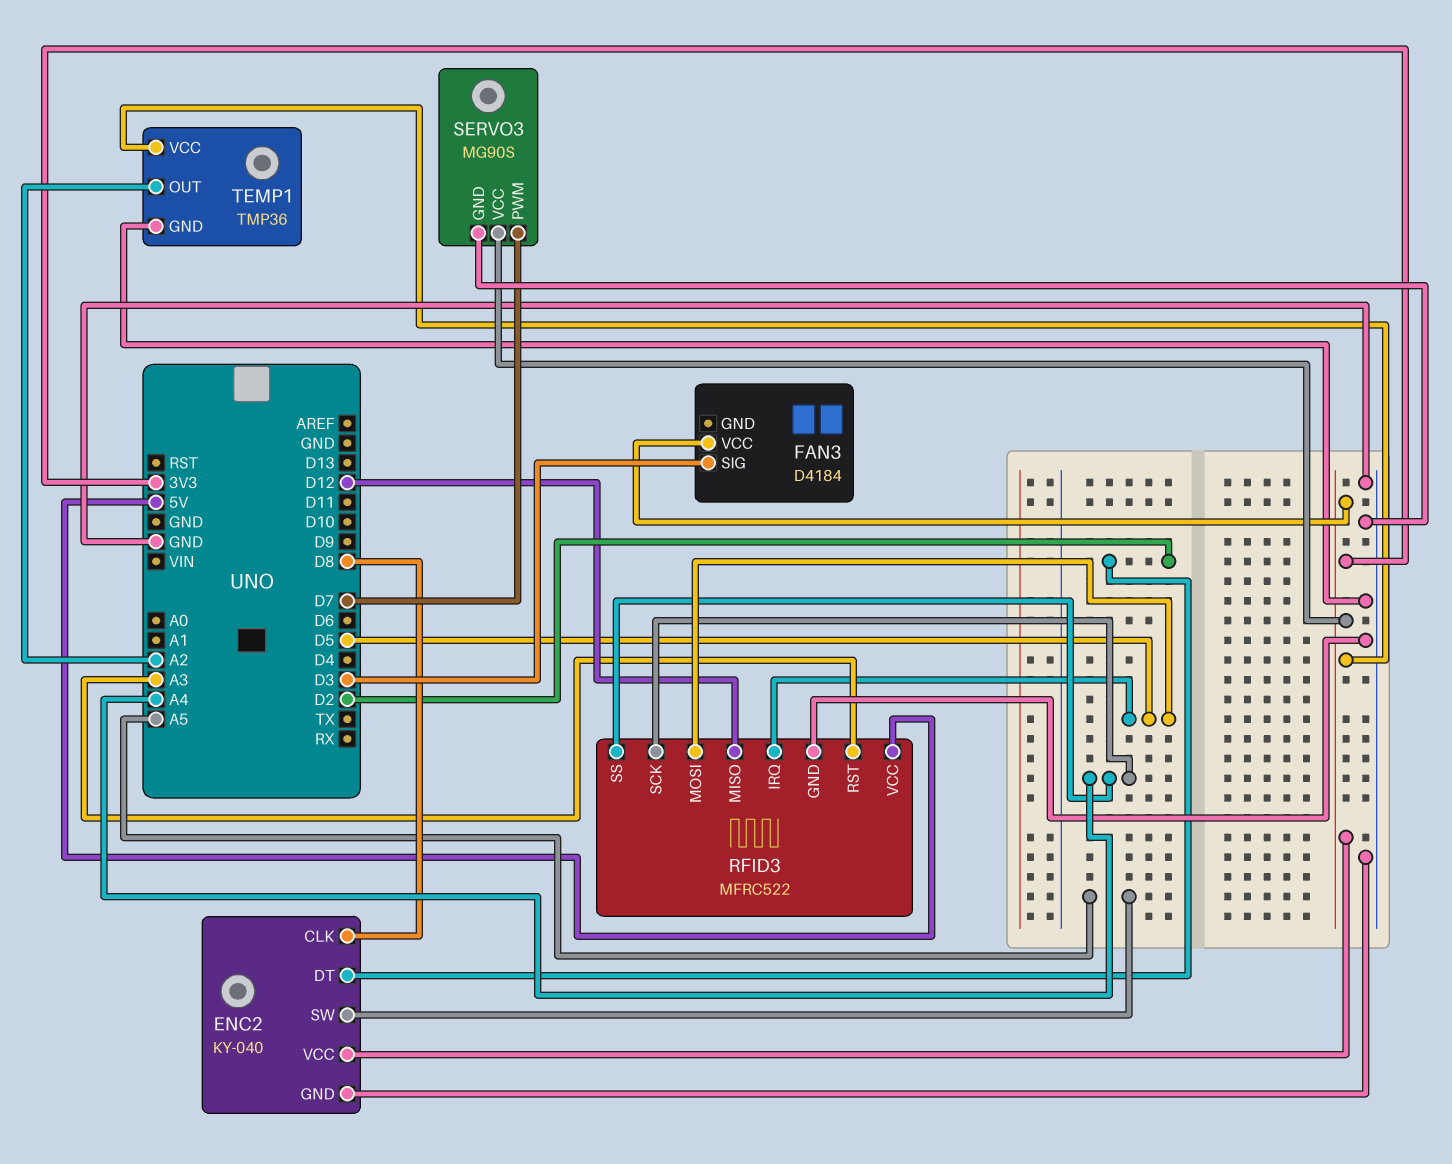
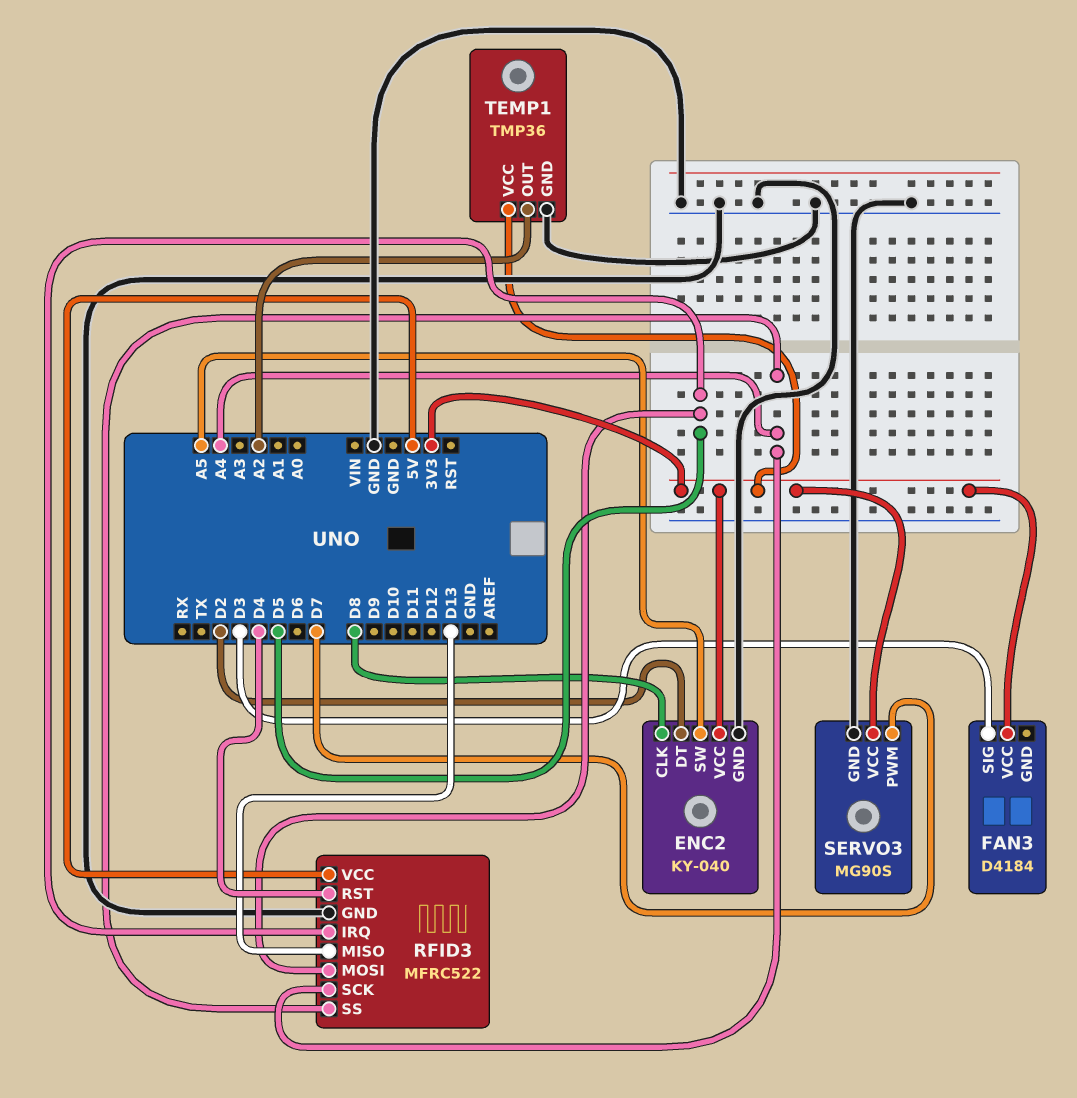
RFID3 pin MISO: D12 -> D13
RFID3 pin RST: A3 -> D4

